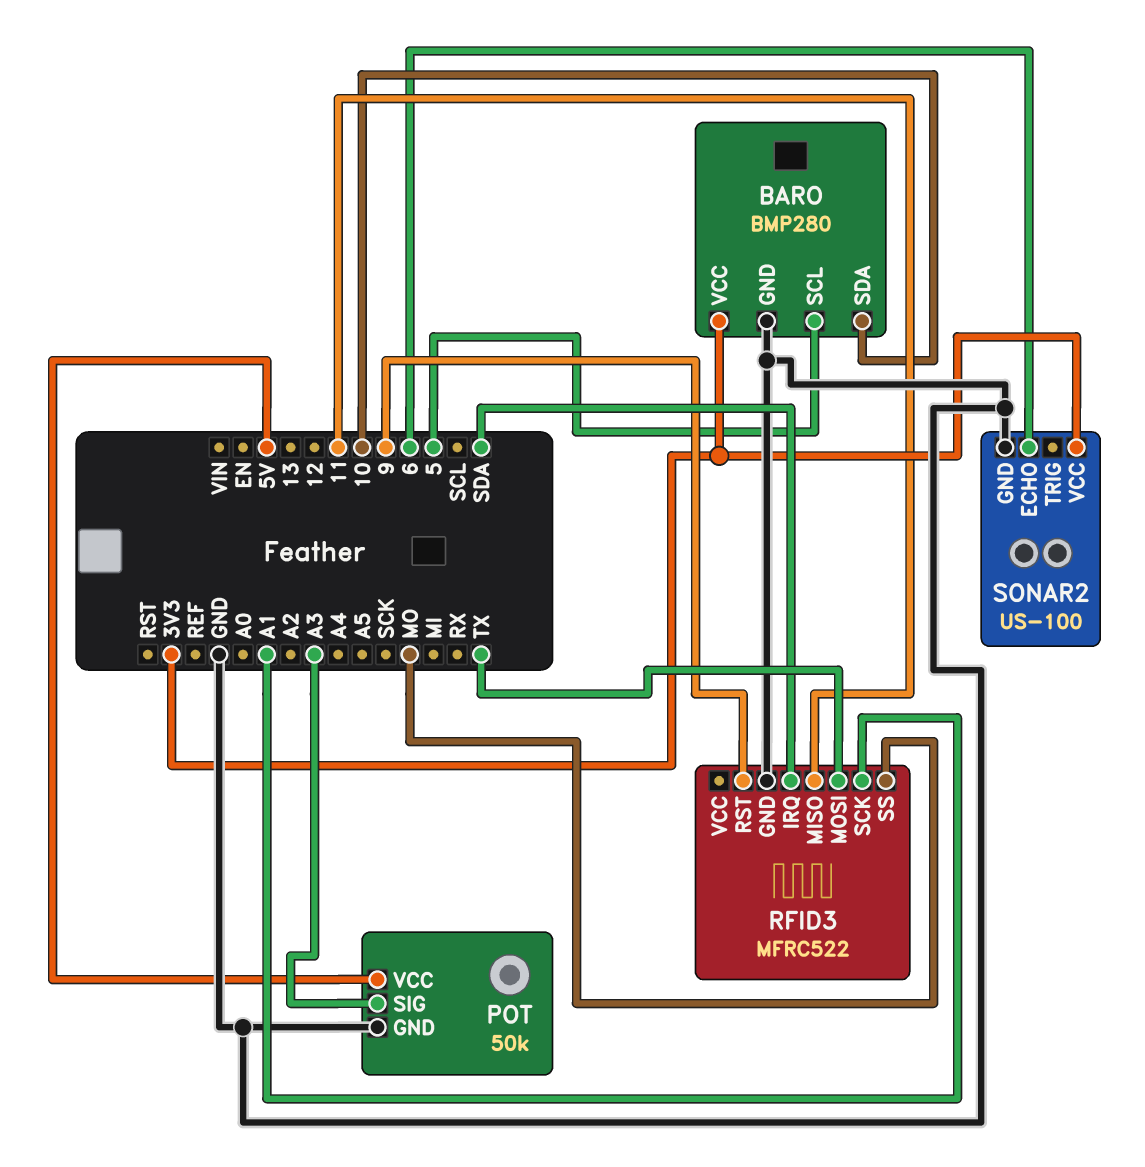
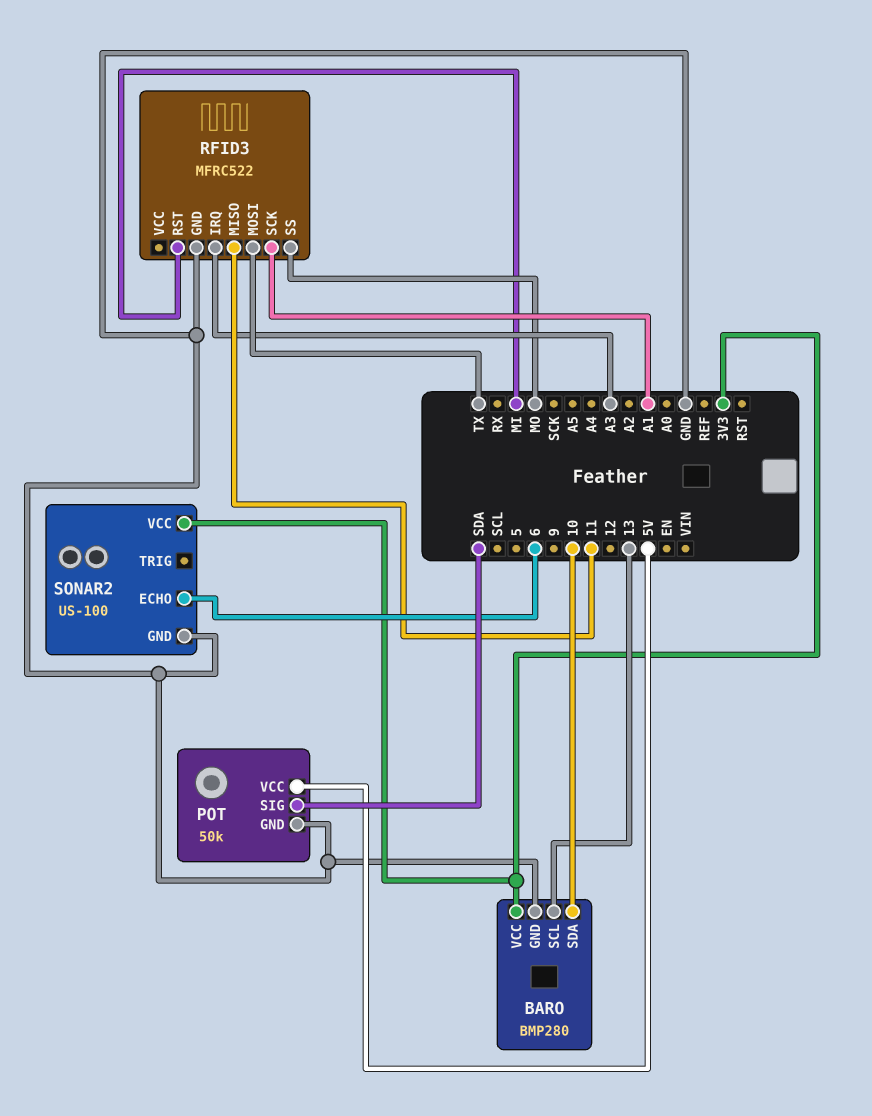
BARO pin SCL: 5 -> 13
POT pin SIG: A3 -> SDA
RFID3 pin IRQ: SDA -> A3
RFID3 pin RST: 9 -> MI

